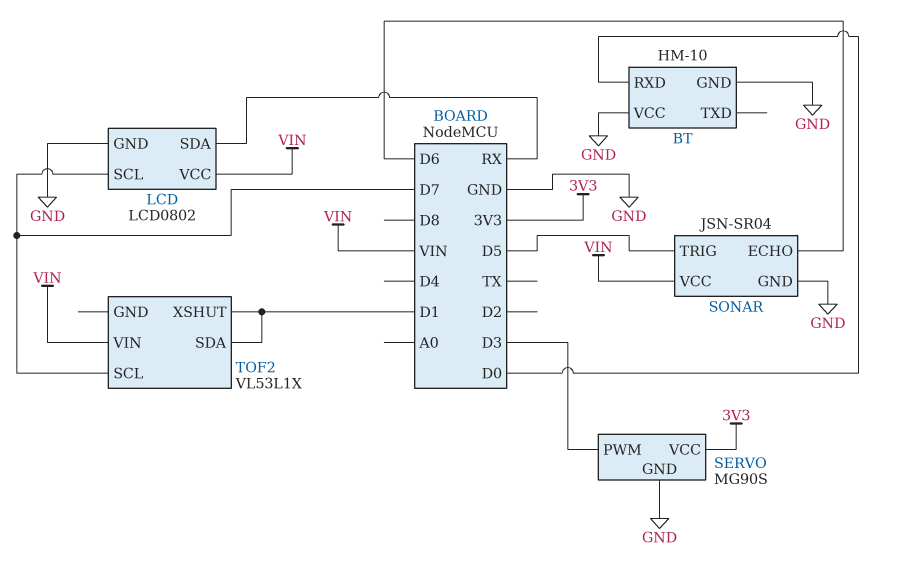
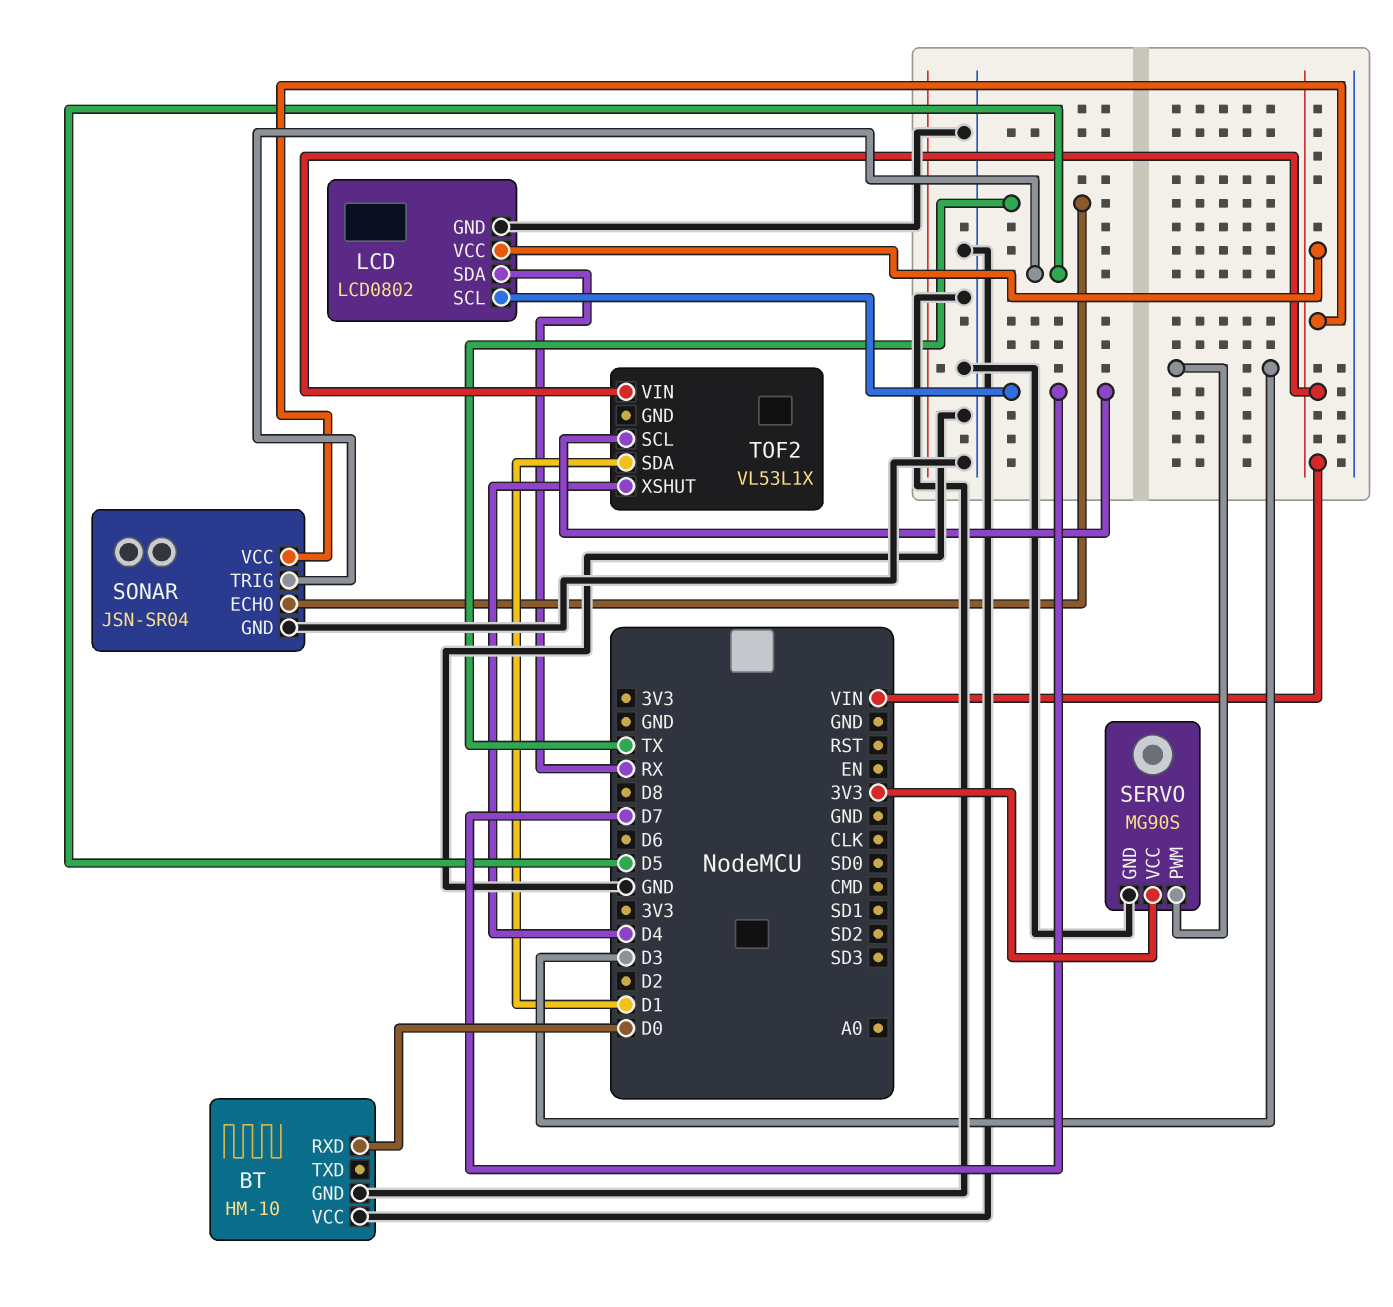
SONAR pin ECHO: D6 -> TX
TOF2 pin XSHUT: D1 -> D4

